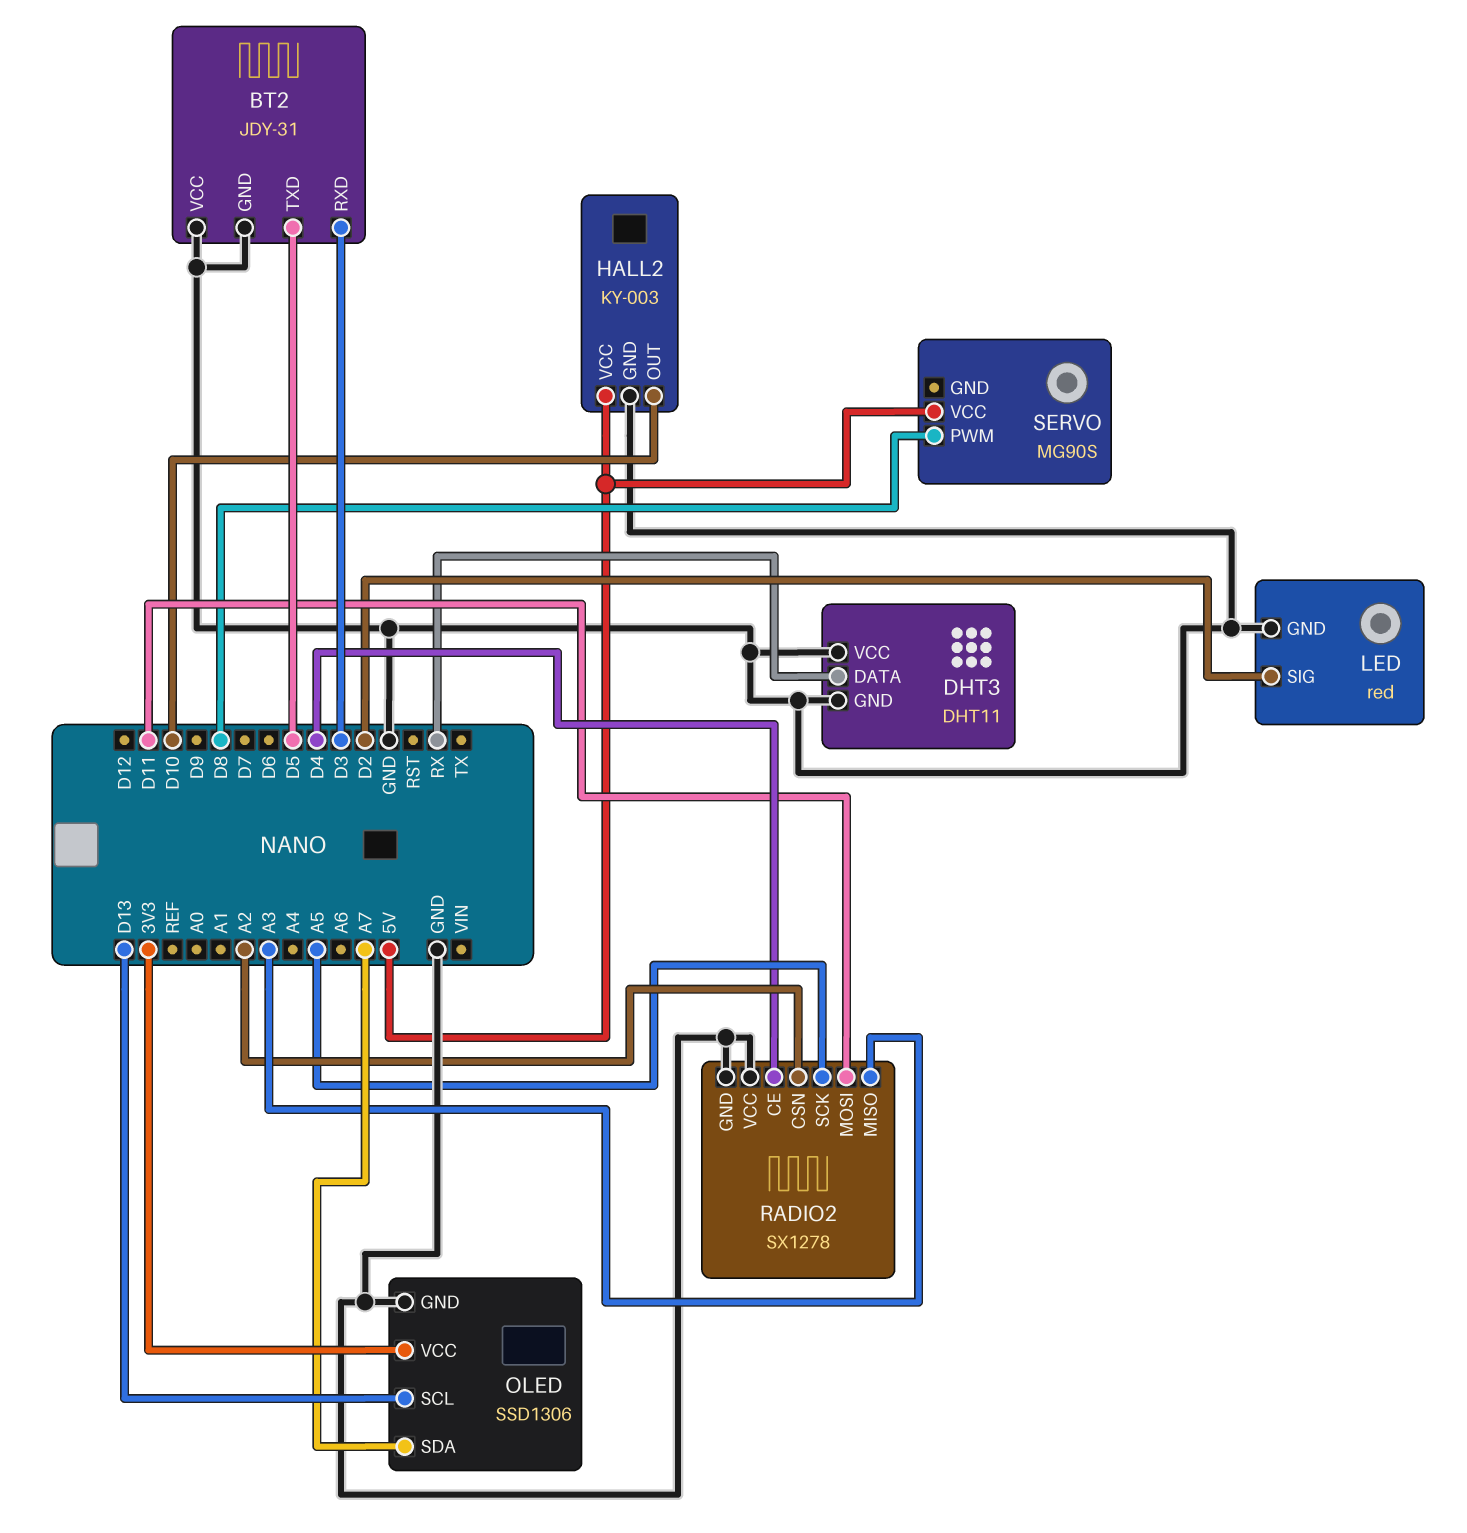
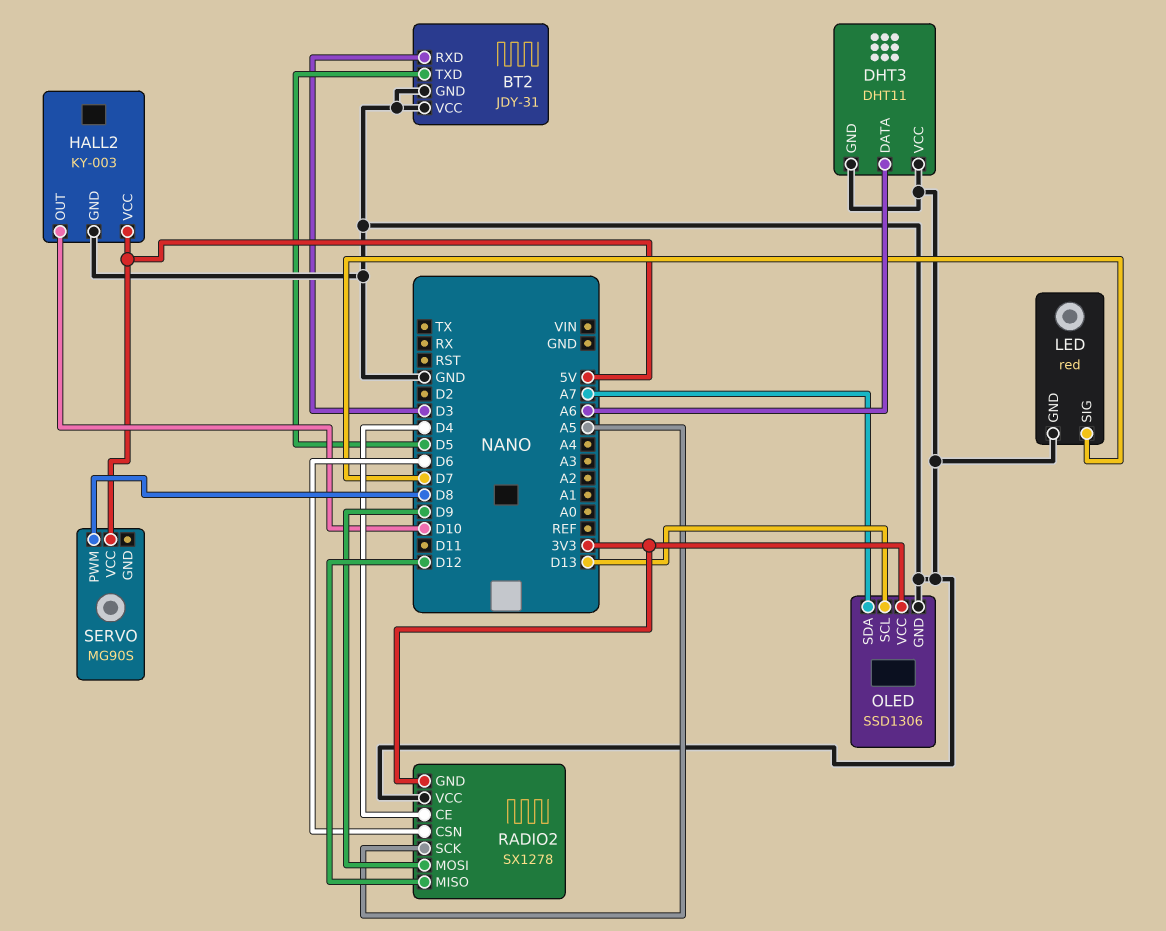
DHT3 pin DATA: RX -> A6
LED pin SIG: D2 -> D7
RADIO2 pin CSN: A2 -> D6
RADIO2 pin GND: GND -> 3V3
RADIO2 pin MISO: A3 -> D12
RADIO2 pin MOSI: D11 -> D9

